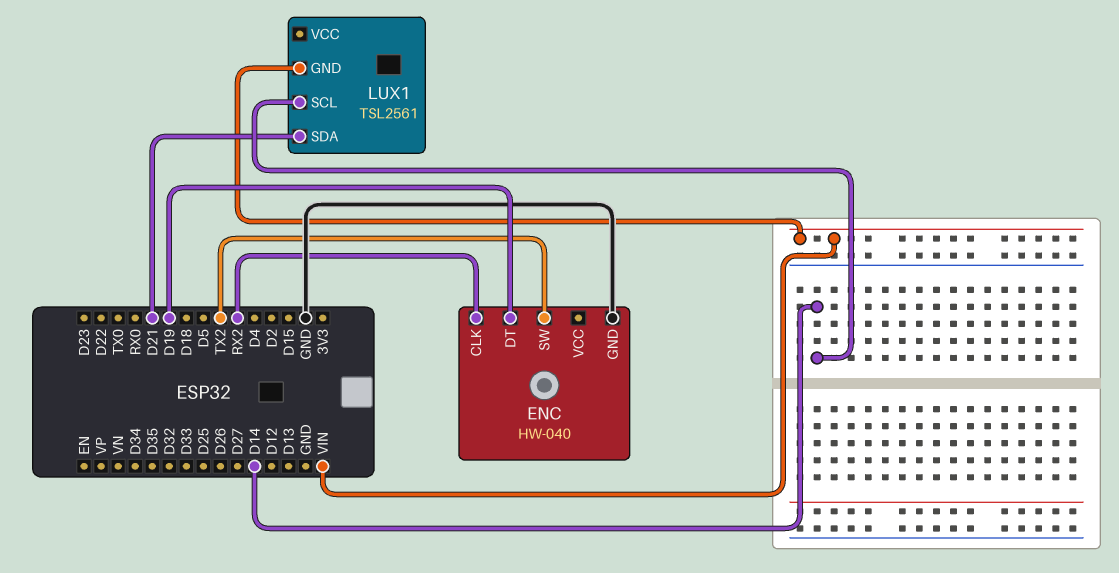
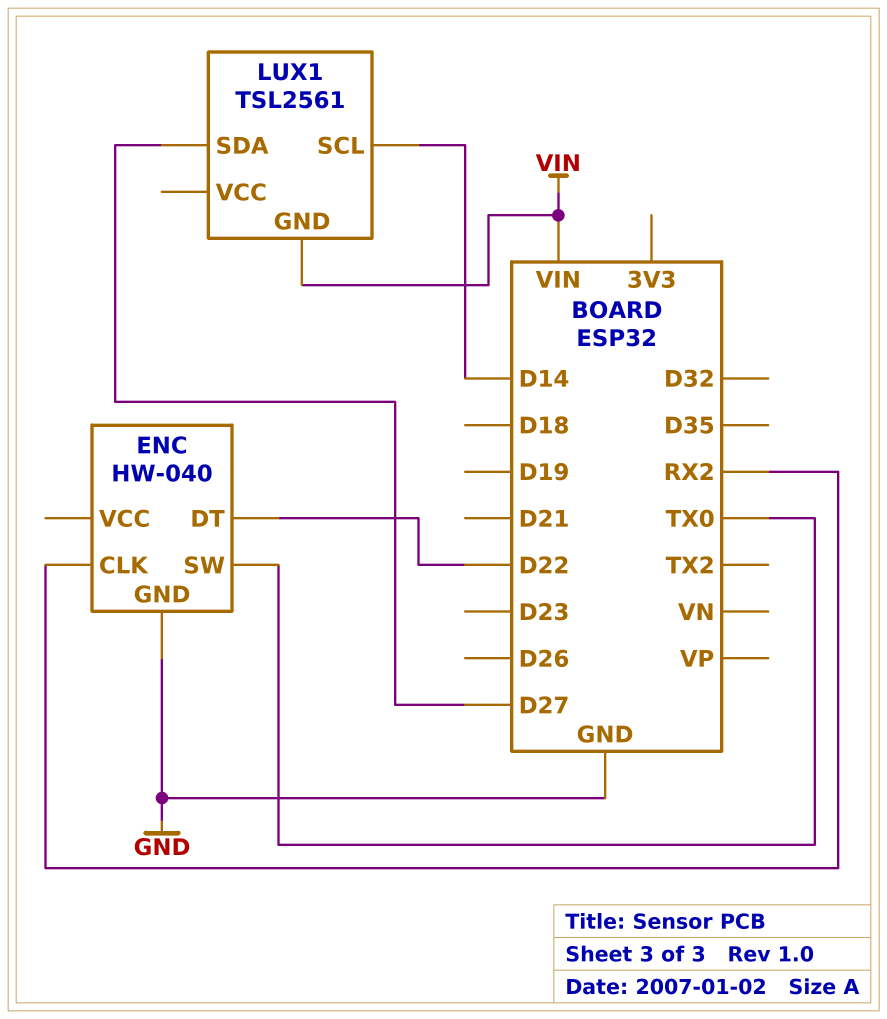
ENC pin DT: D19 -> D22
ENC pin SW: TX2 -> TX0
LUX1 pin SDA: D21 -> D27

